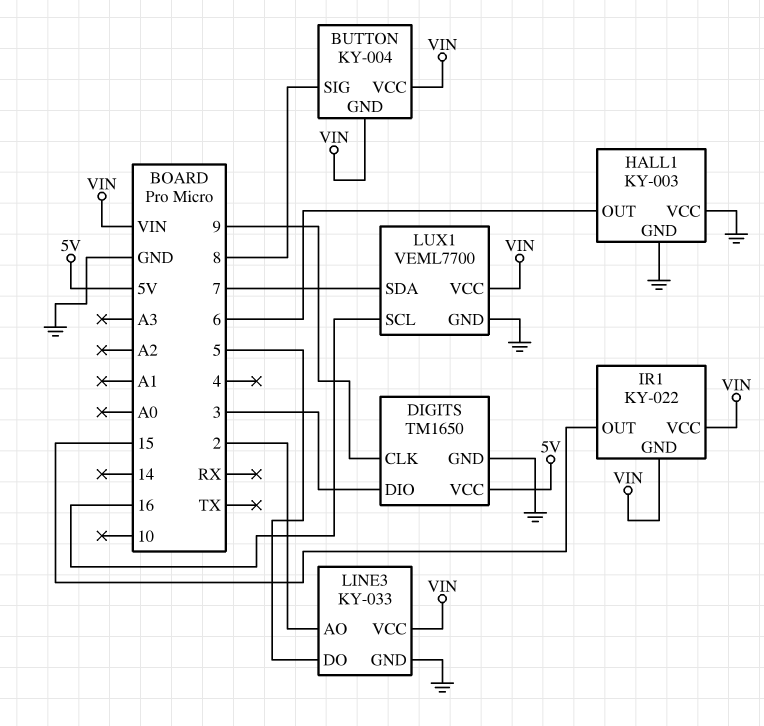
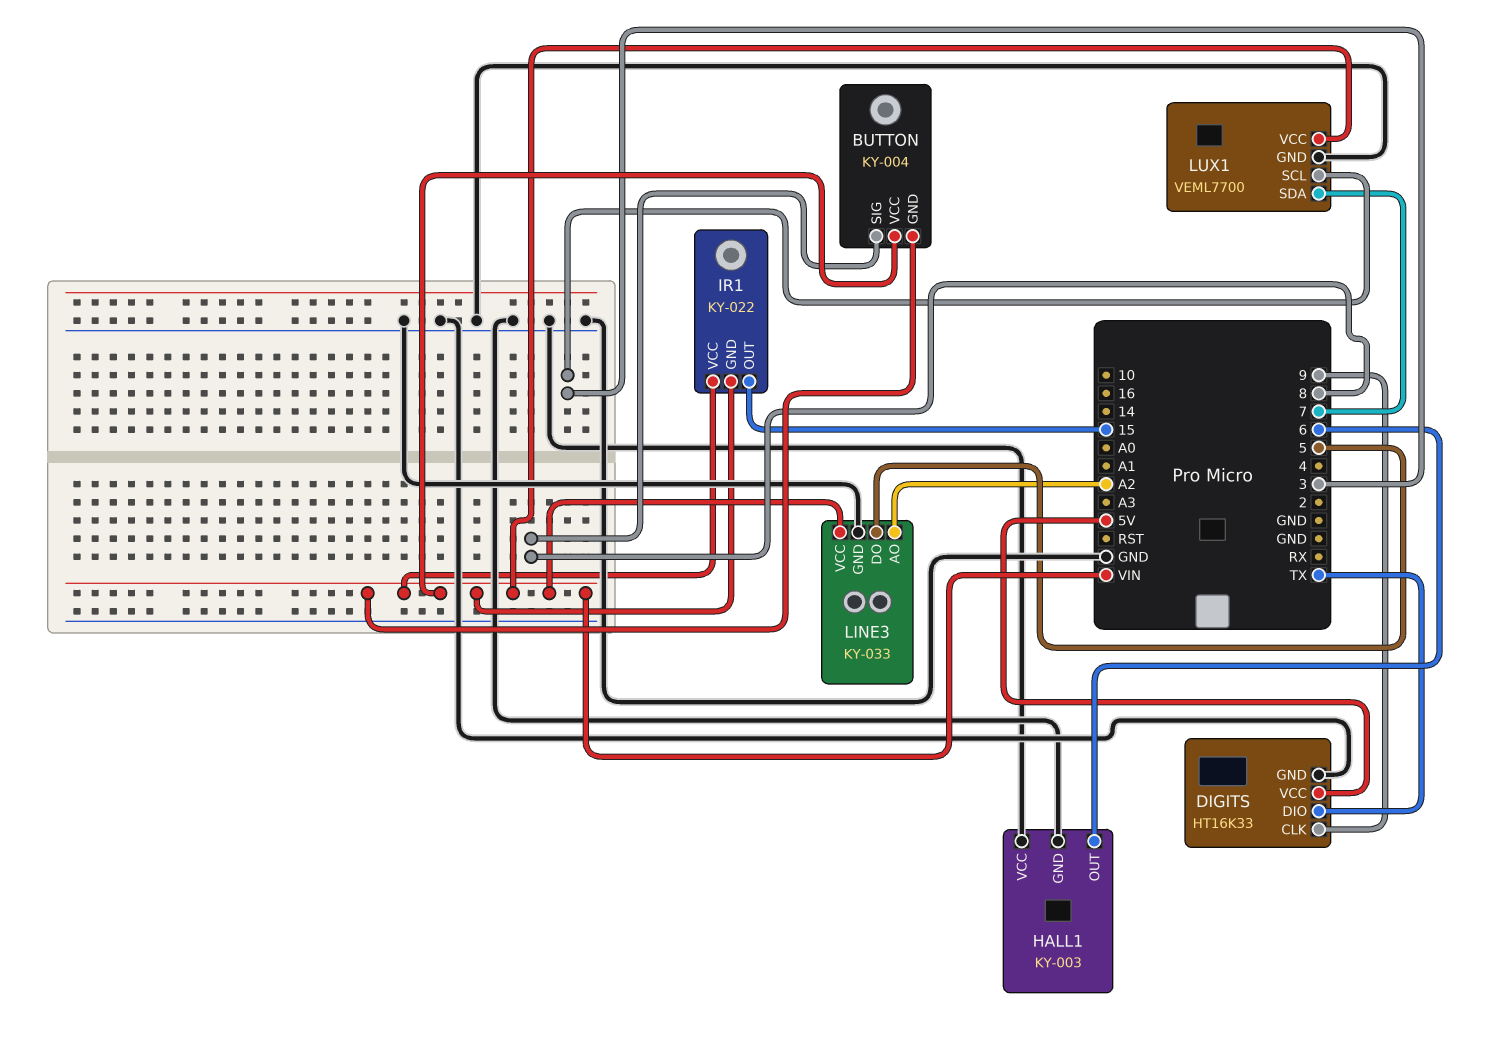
DIGITS: TM1650 -> HT16K33
DIGITS pin DIO: 3 -> TX
LINE3 pin AO: 2 -> A2
LUX1 pin SCL: 16 -> 3

